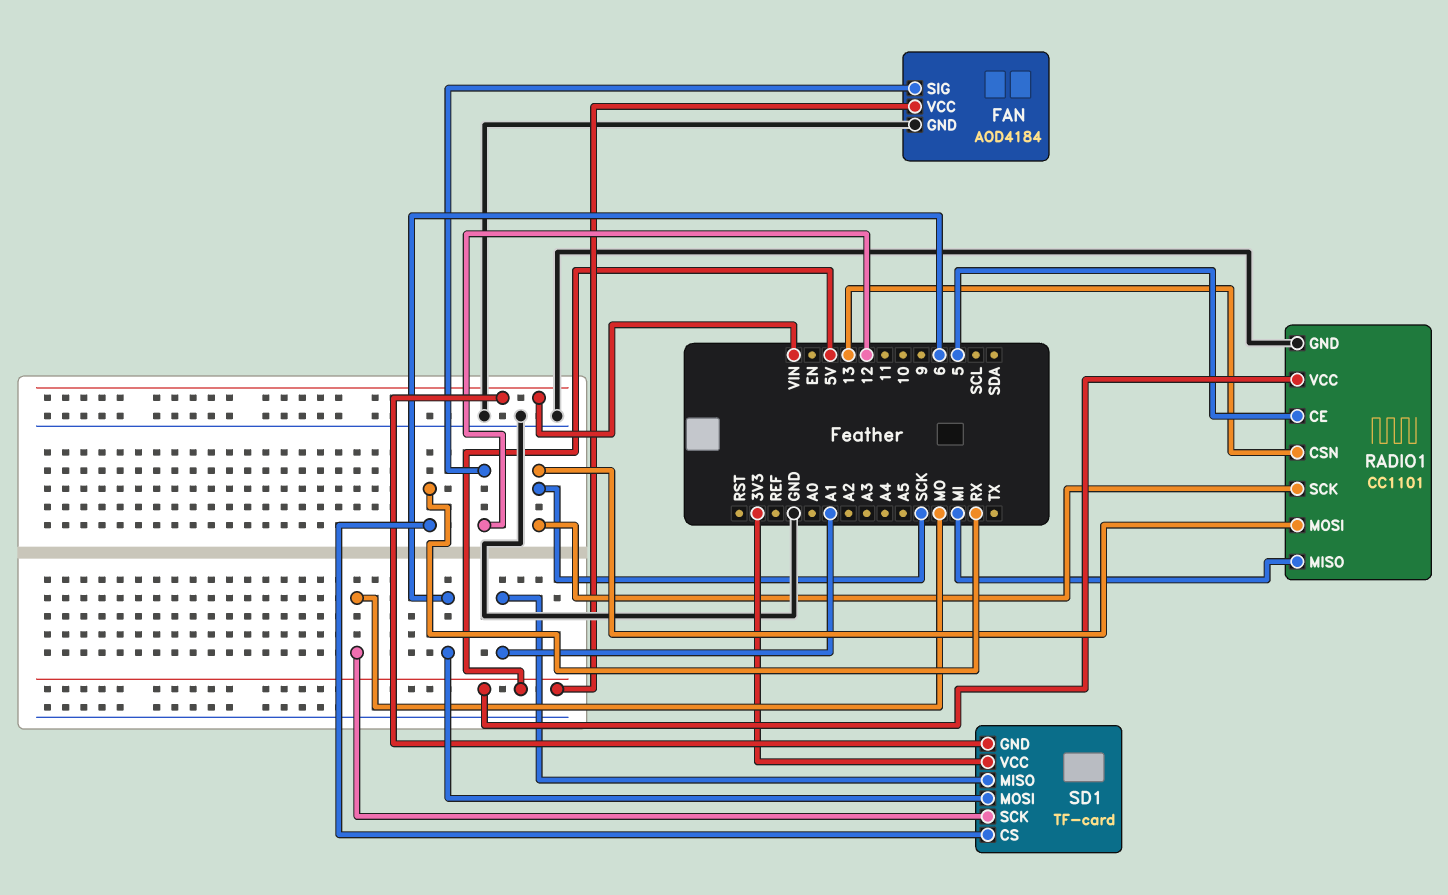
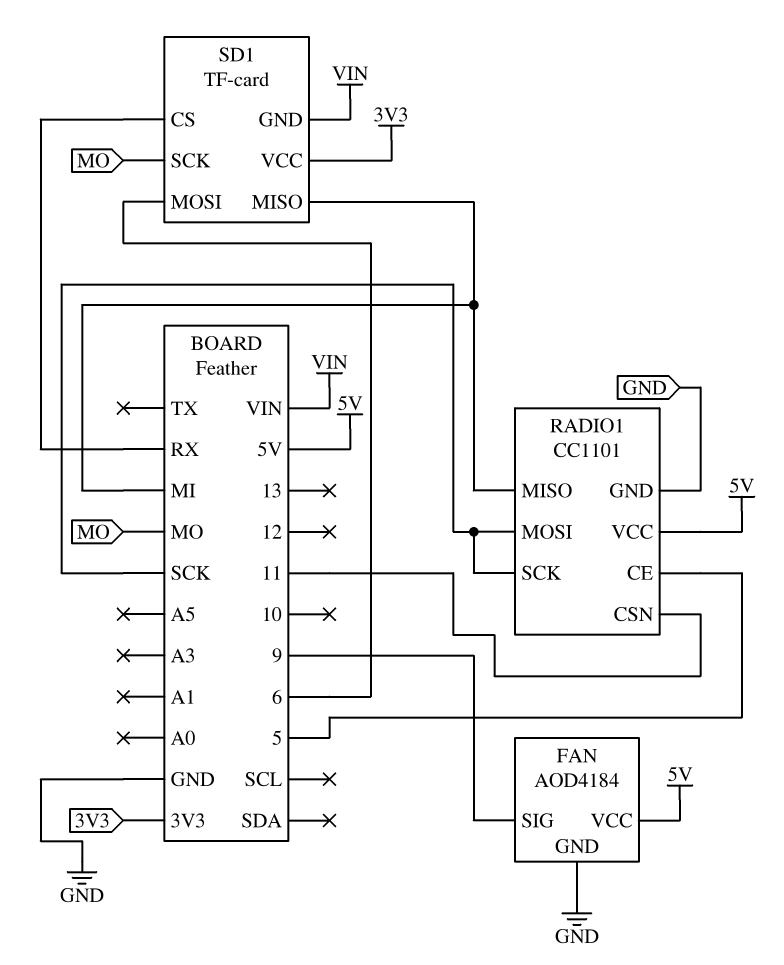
FAN pin SIG: 12 -> 9
RADIO1 pin CSN: 13 -> 11
SD1 pin MISO: A1 -> MI

